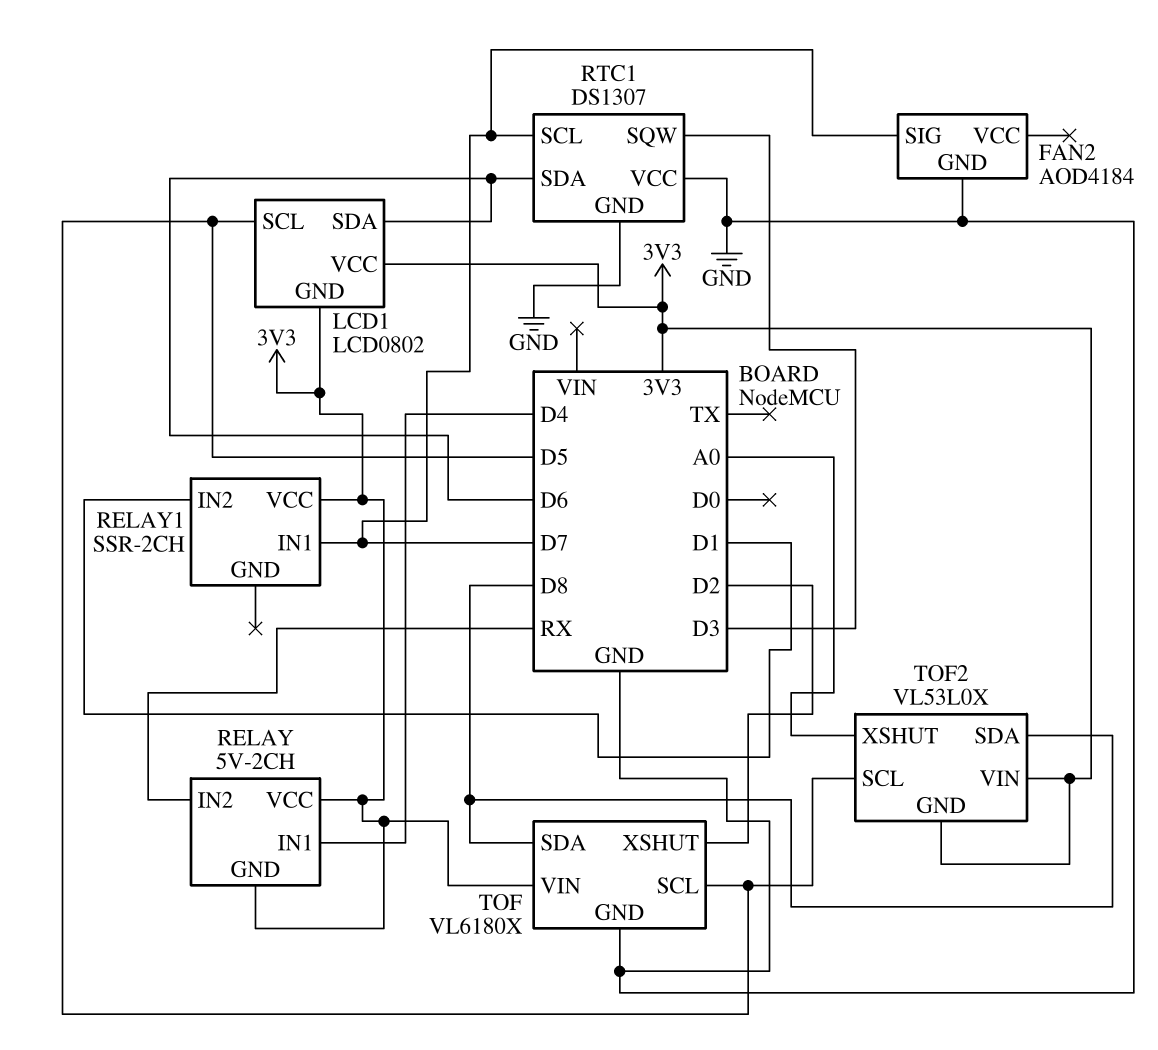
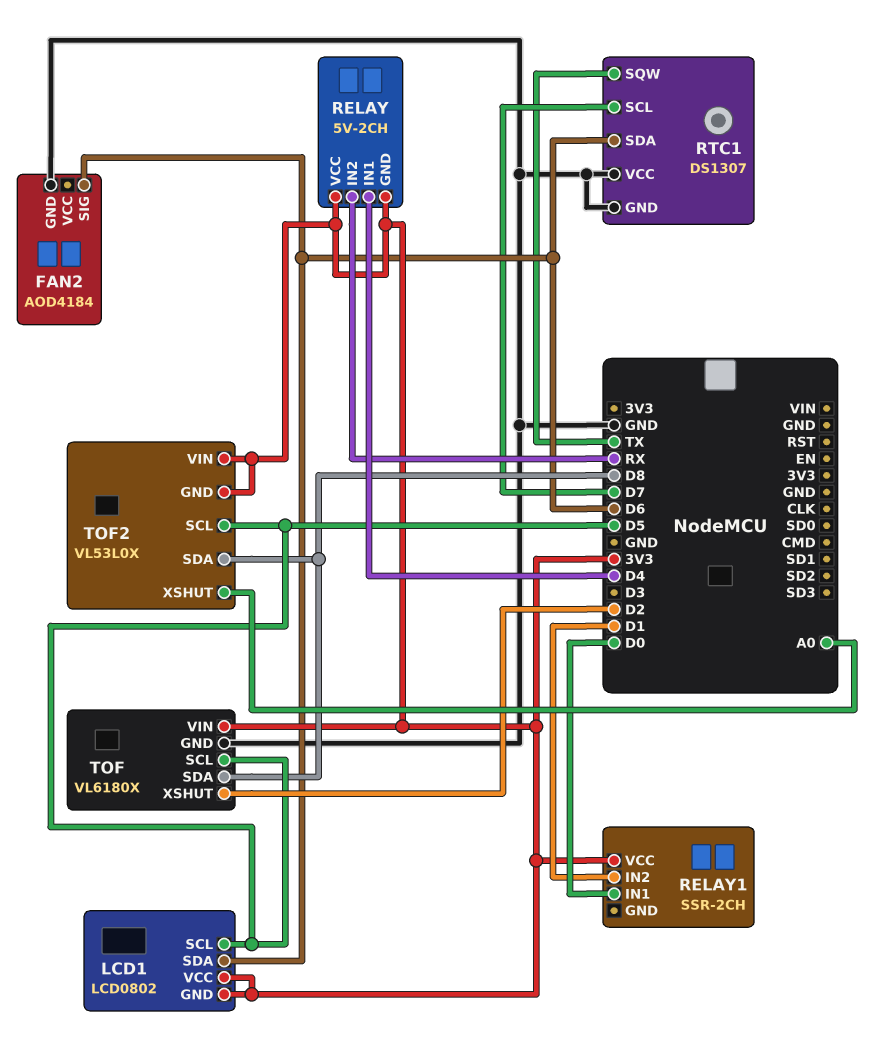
FAN2 pin SIG: D7 -> D6
RELAY1 pin IN1: D7 -> D0
RTC1 pin SQW: D3 -> TX

